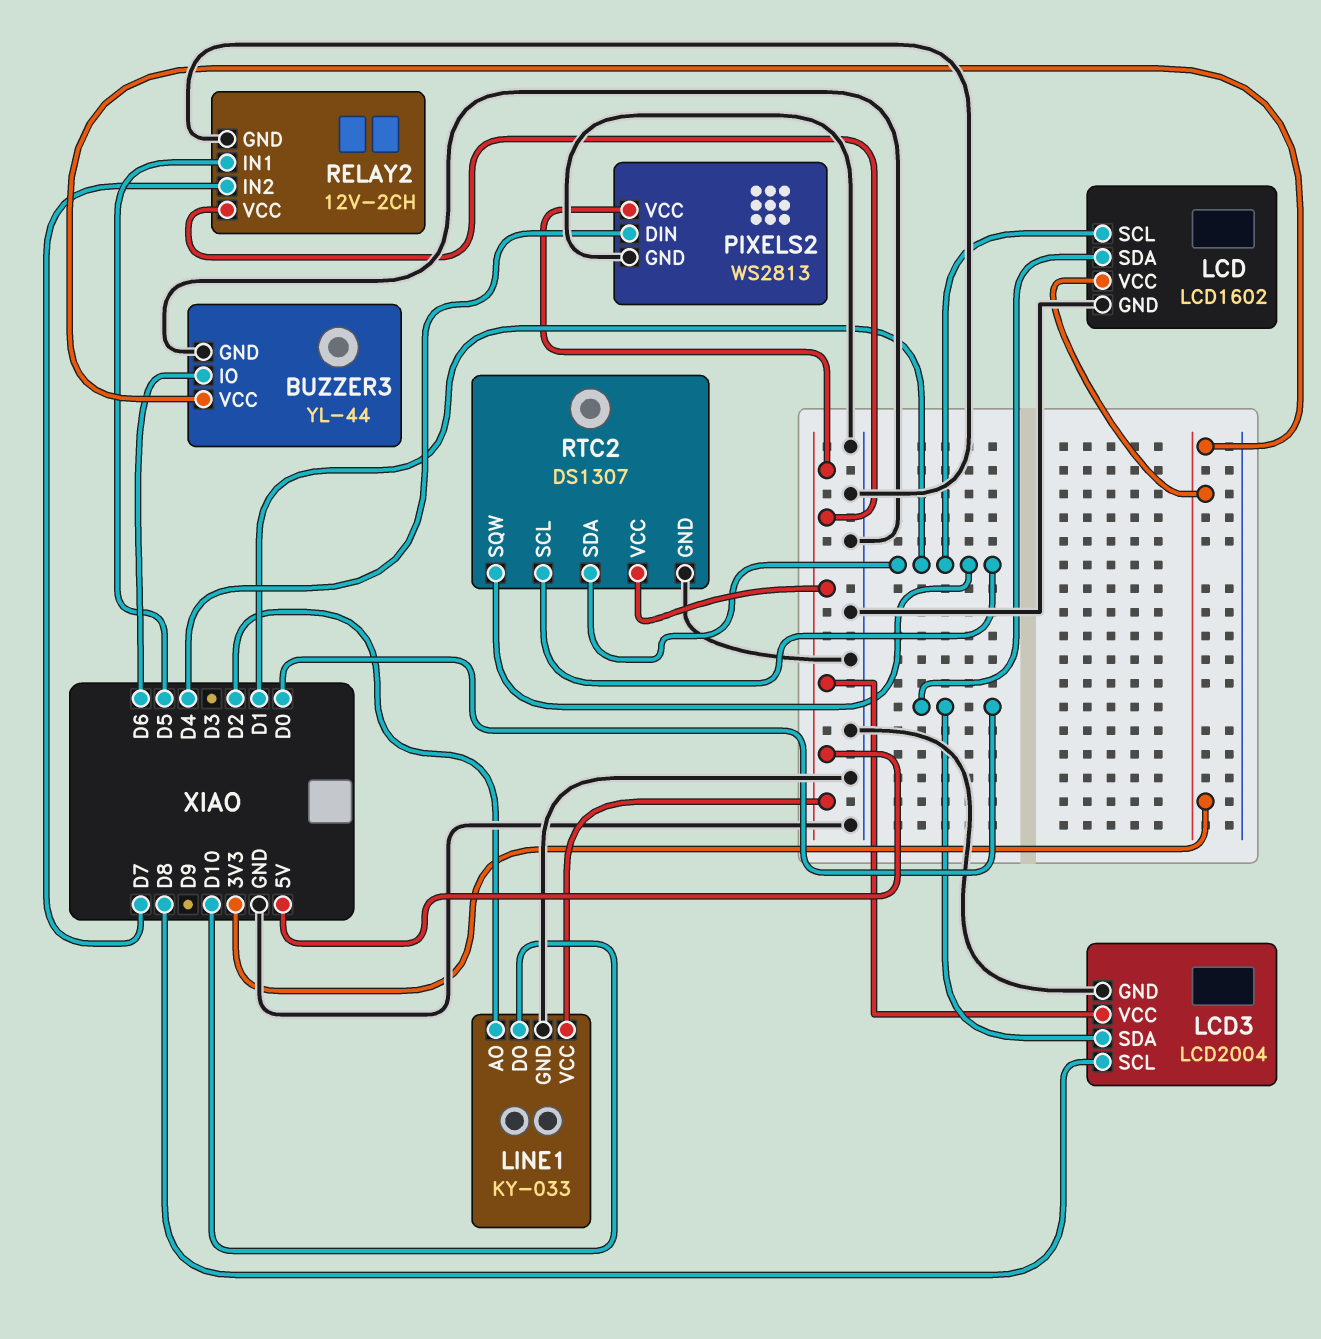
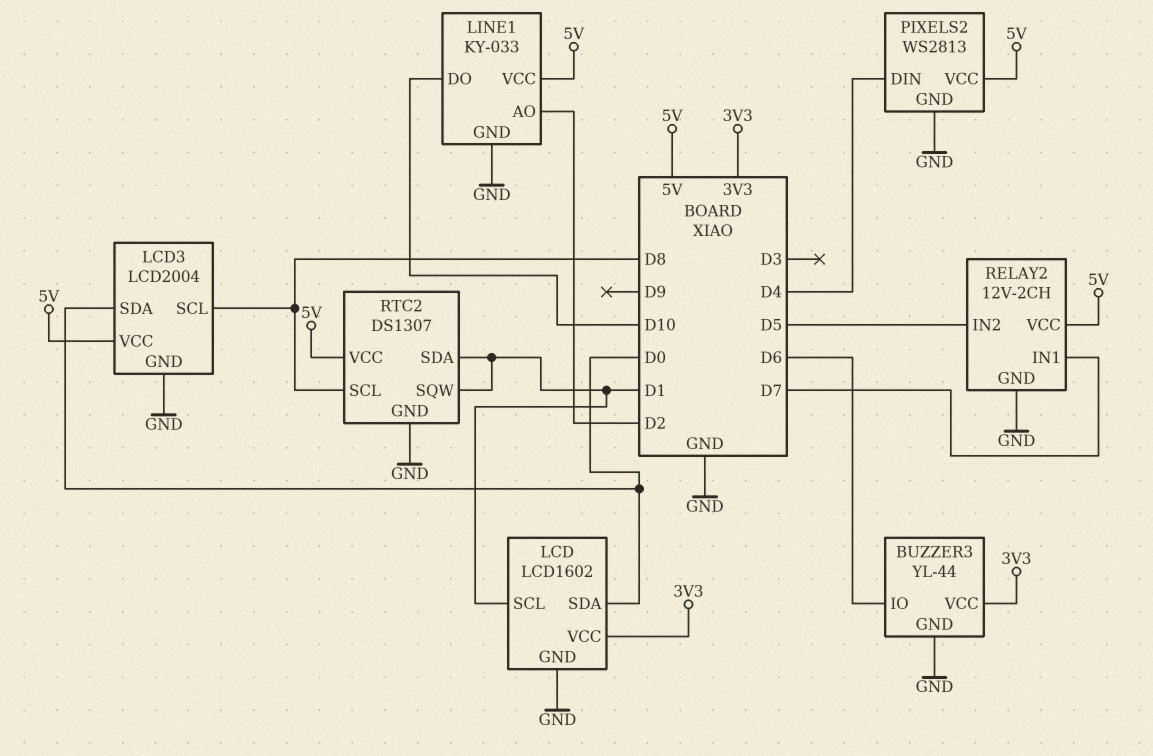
RELAY2 pin IN1: D5 -> D7
RELAY2 pin IN2: D7 -> D5
RTC2 pin SCL: D1 -> D8

